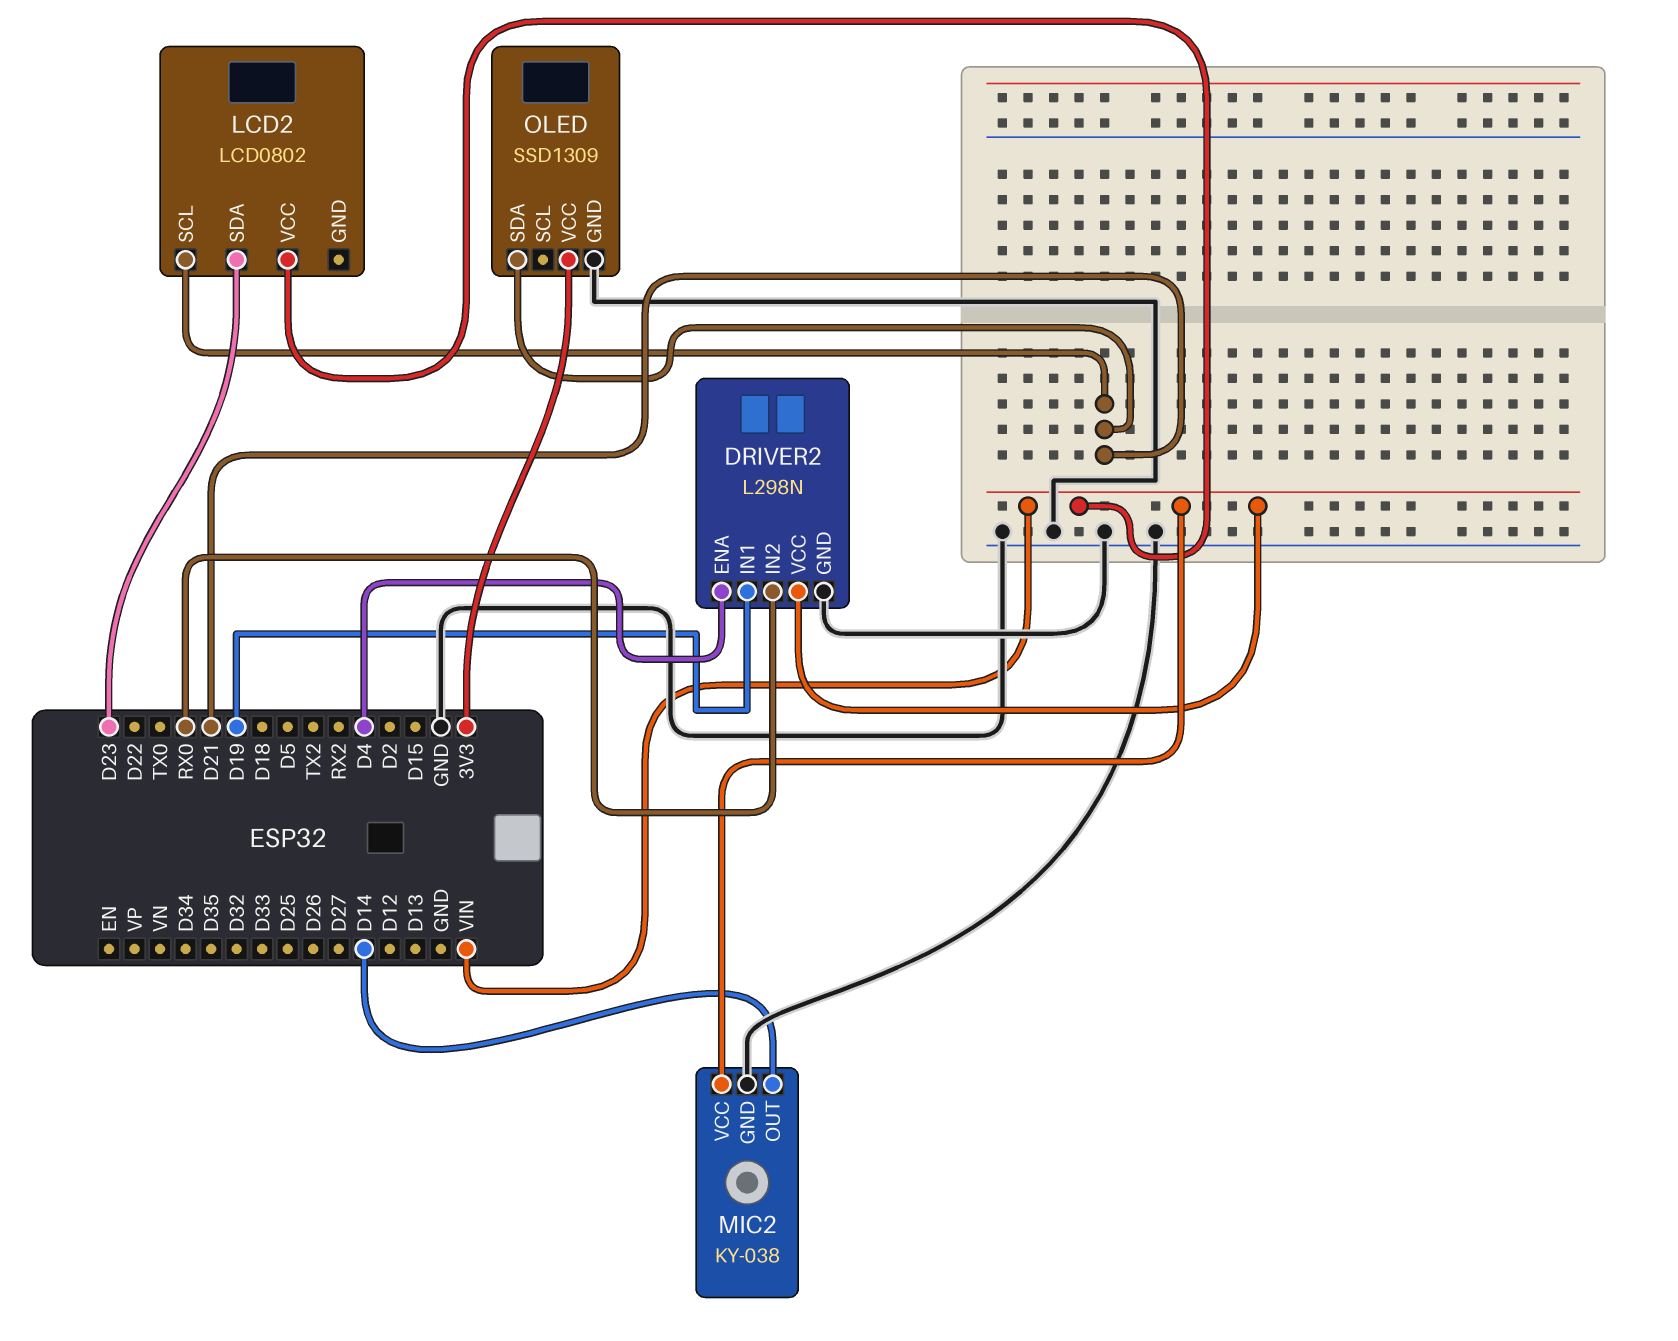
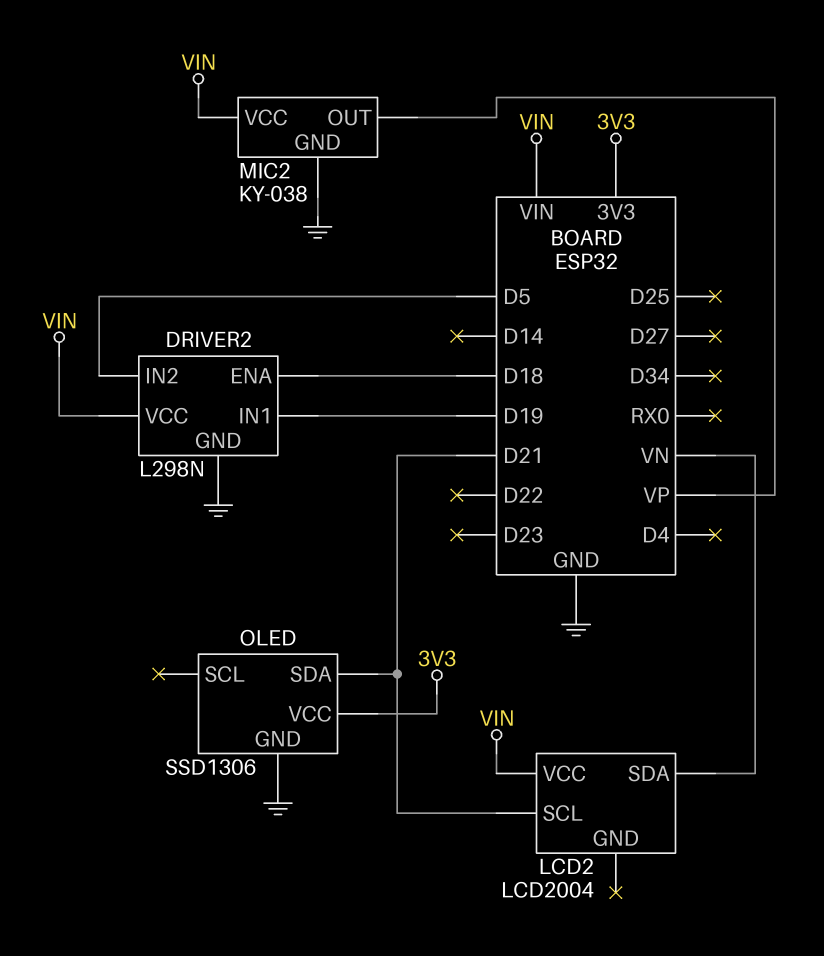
DRIVER2 pin ENA: D4 -> D18
DRIVER2 pin IN2: RX0 -> D5
LCD2: LCD0802 -> LCD2004
LCD2 pin SDA: D23 -> VN
MIC2 pin OUT: D14 -> VP
OLED: SSD1309 -> SSD1306

